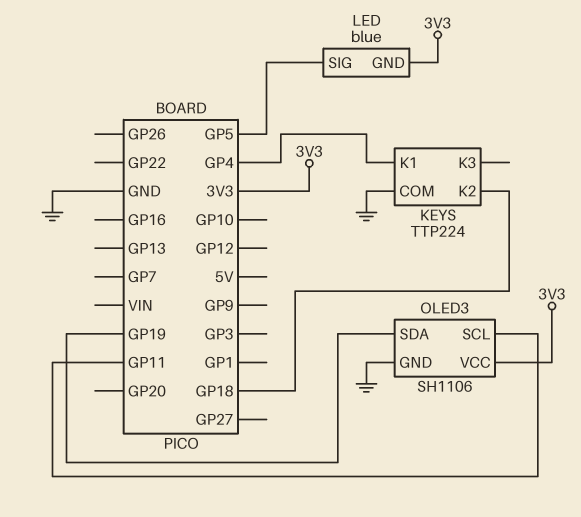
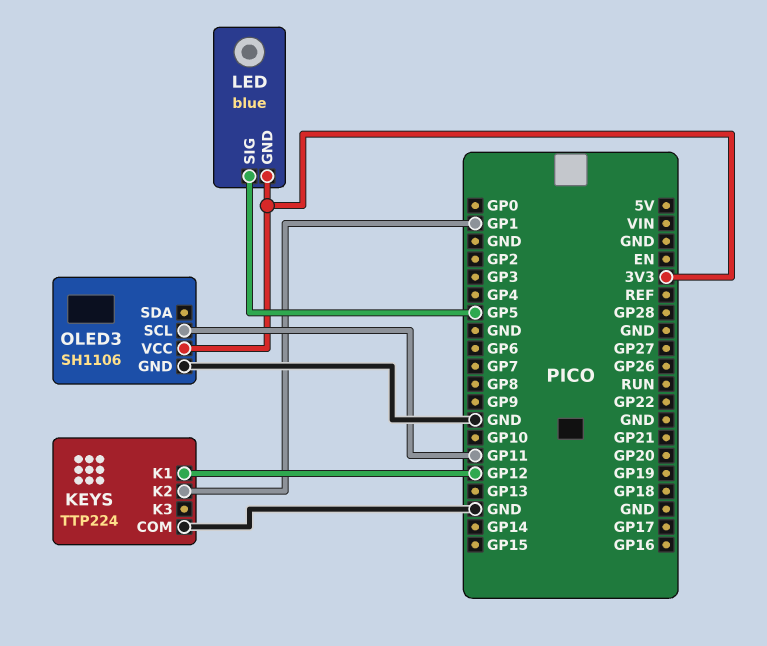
KEYS pin K1: GP4 -> GP12
KEYS pin K2: GP18 -> GP1
OLED3 pin SDA: GP19 -> none

